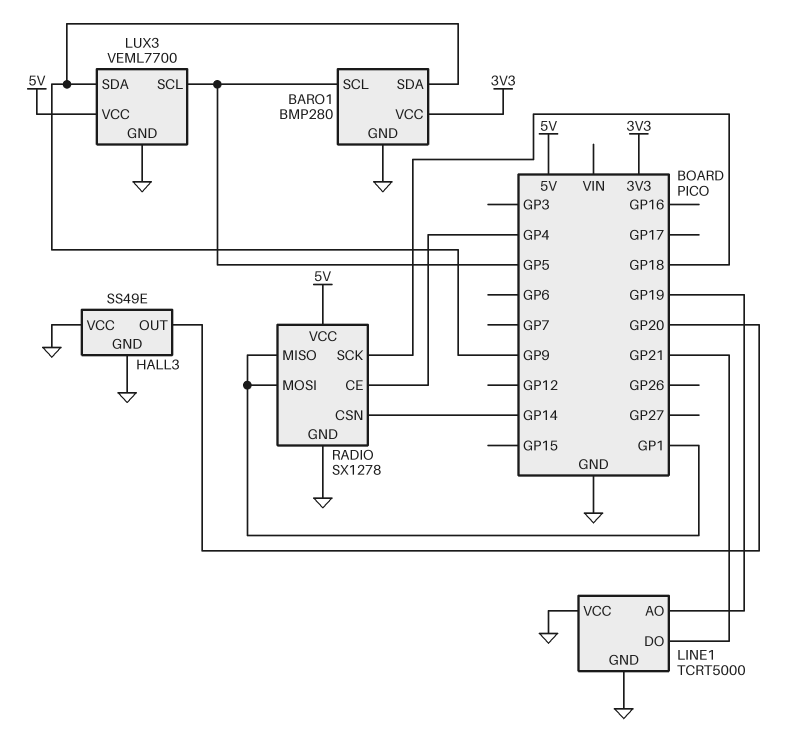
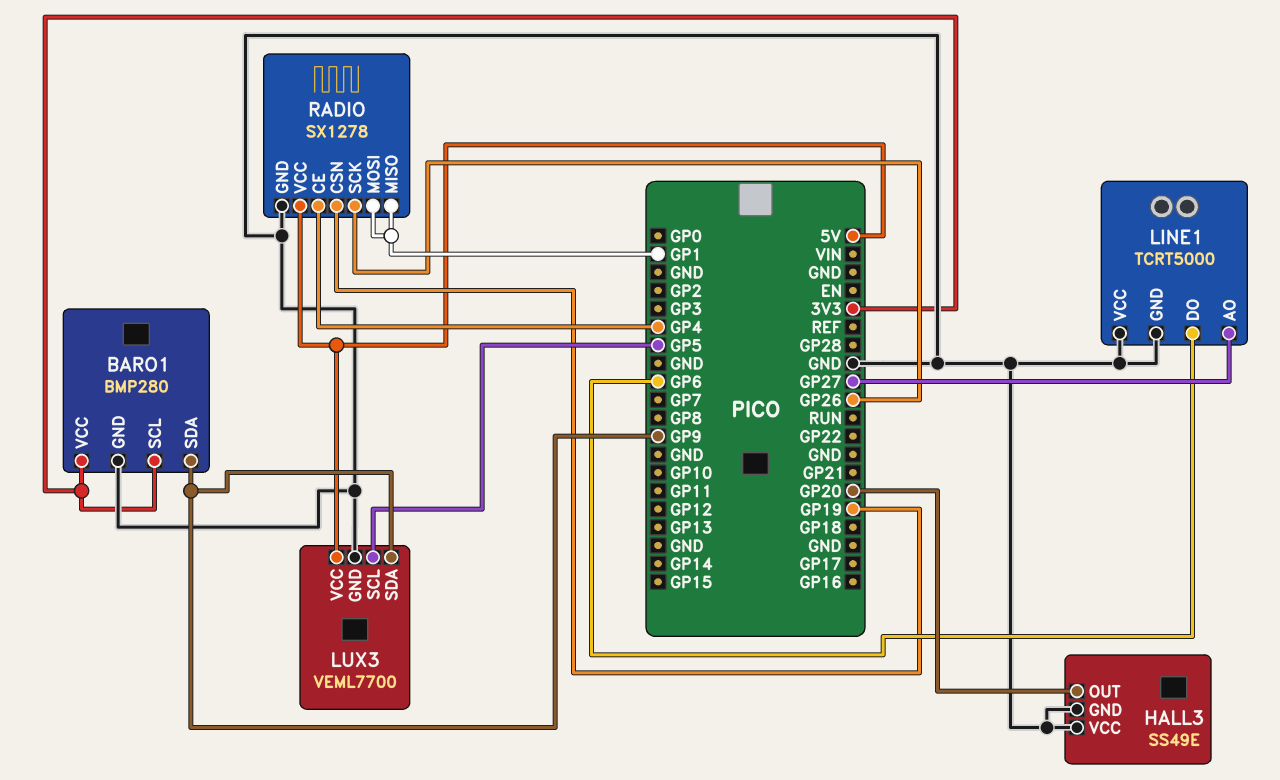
BARO1 pin SCL: GP5 -> 3V3
LINE1 pin AO: GP19 -> GP27
LINE1 pin DO: GP21 -> GP6
RADIO pin CSN: GP14 -> GP19
RADIO pin SCK: GP18 -> GP26

